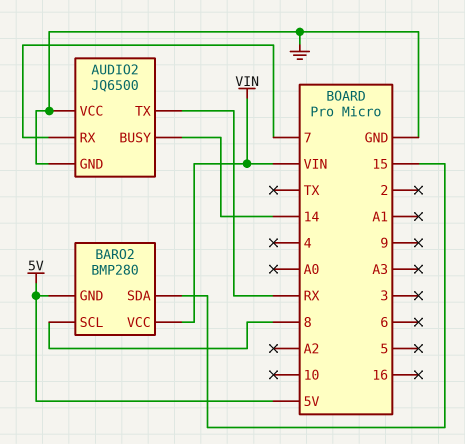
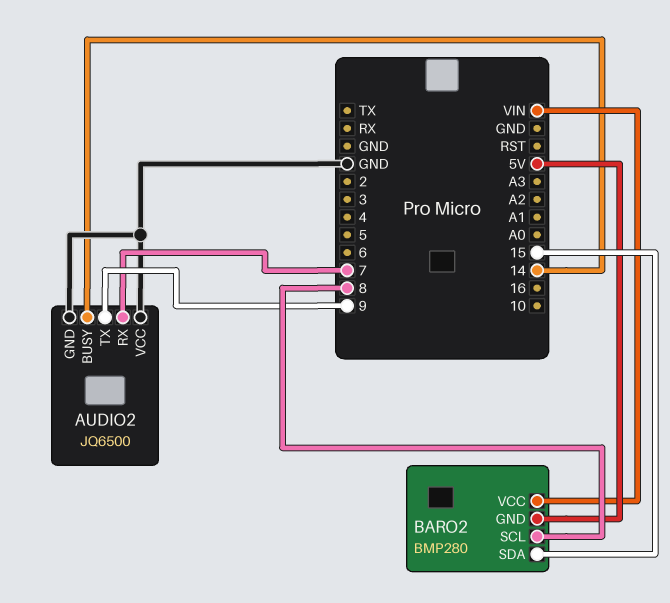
AUDIO2 pin TX: RX -> 9

